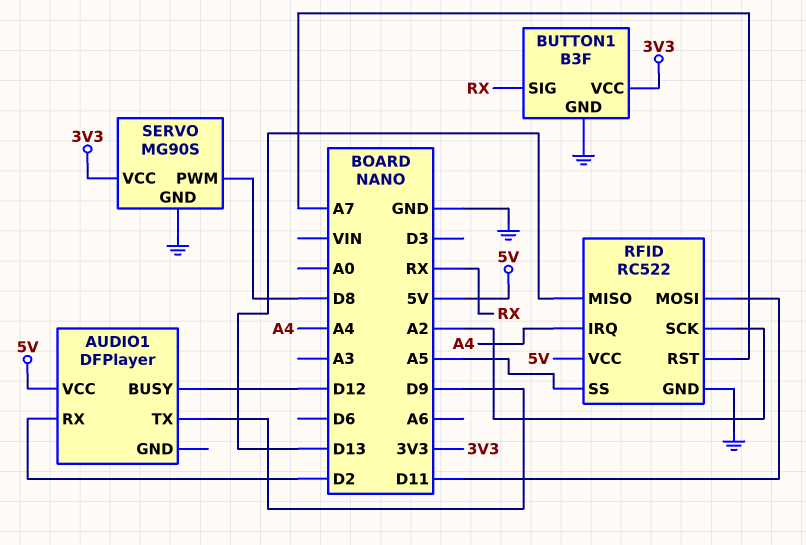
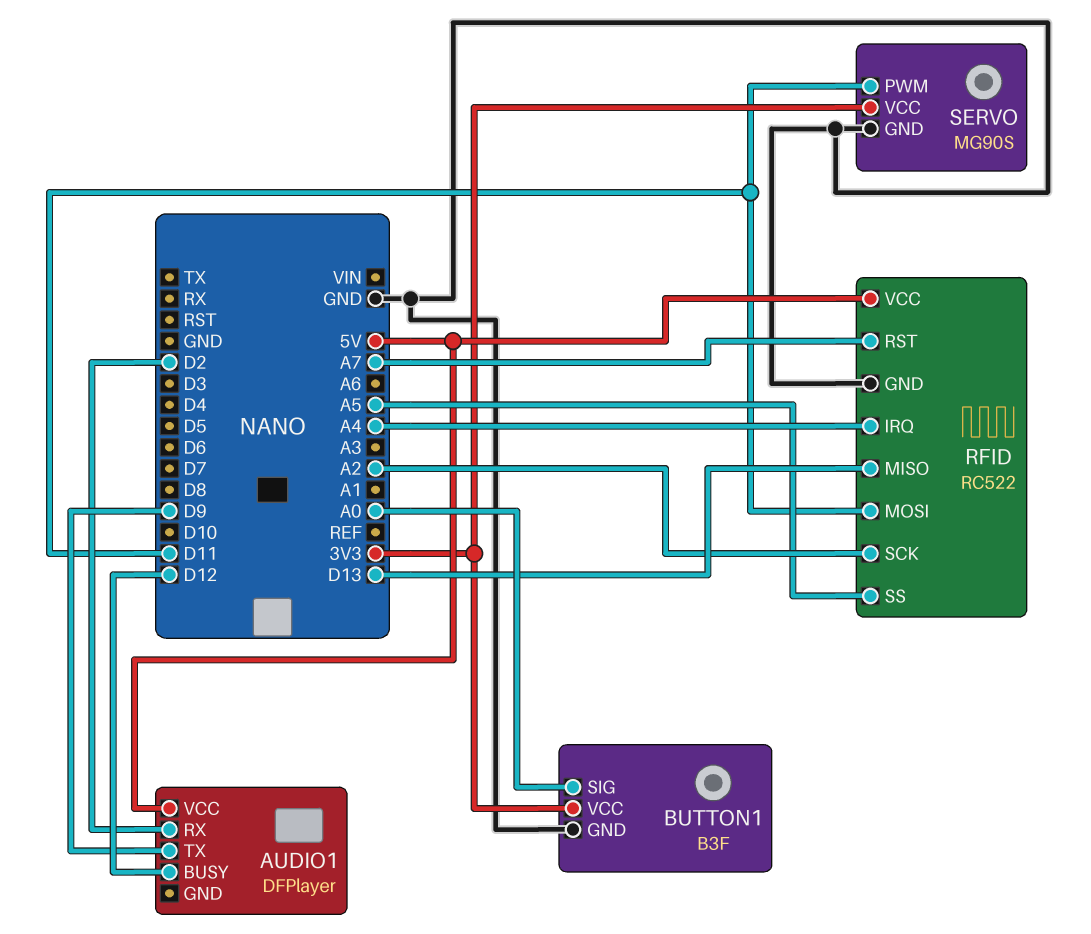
BUTTON1 pin SIG: RX -> A0
SERVO pin PWM: D8 -> D11

